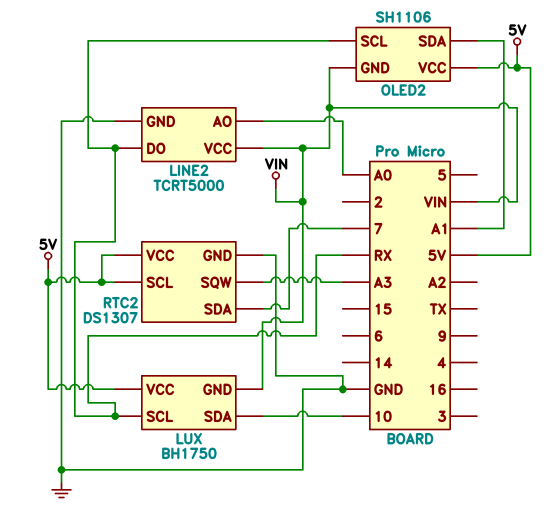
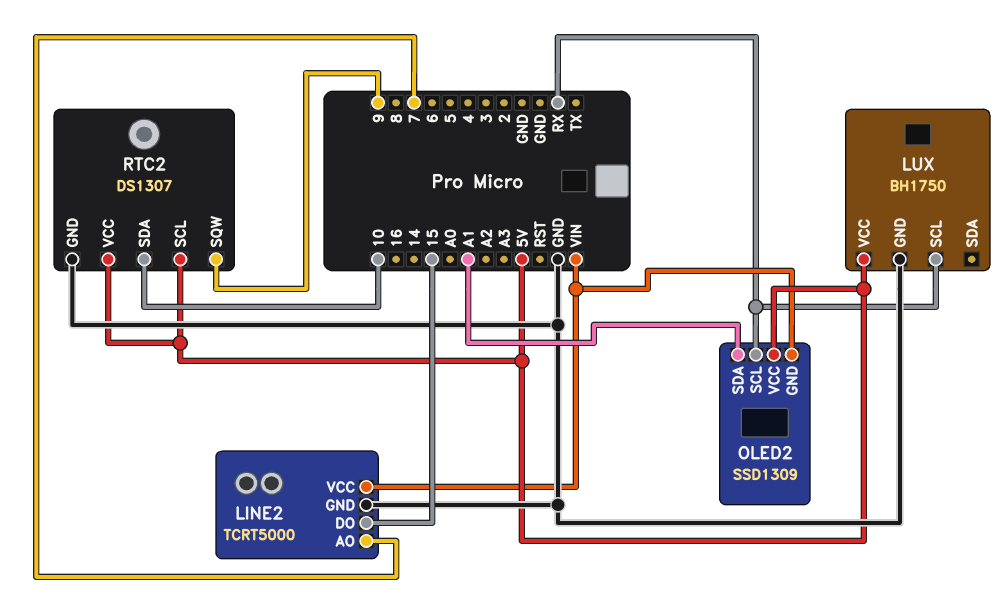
LINE2 pin AO: A0 -> 7
LINE2 pin DO: RX -> 15
LUX pin GND: VIN -> GND
LUX pin SDA: 10 -> none
OLED2: SH1106 -> SSD1309
RTC2 pin SDA: 7 -> 10
RTC2 pin SQW: A3 -> 9

